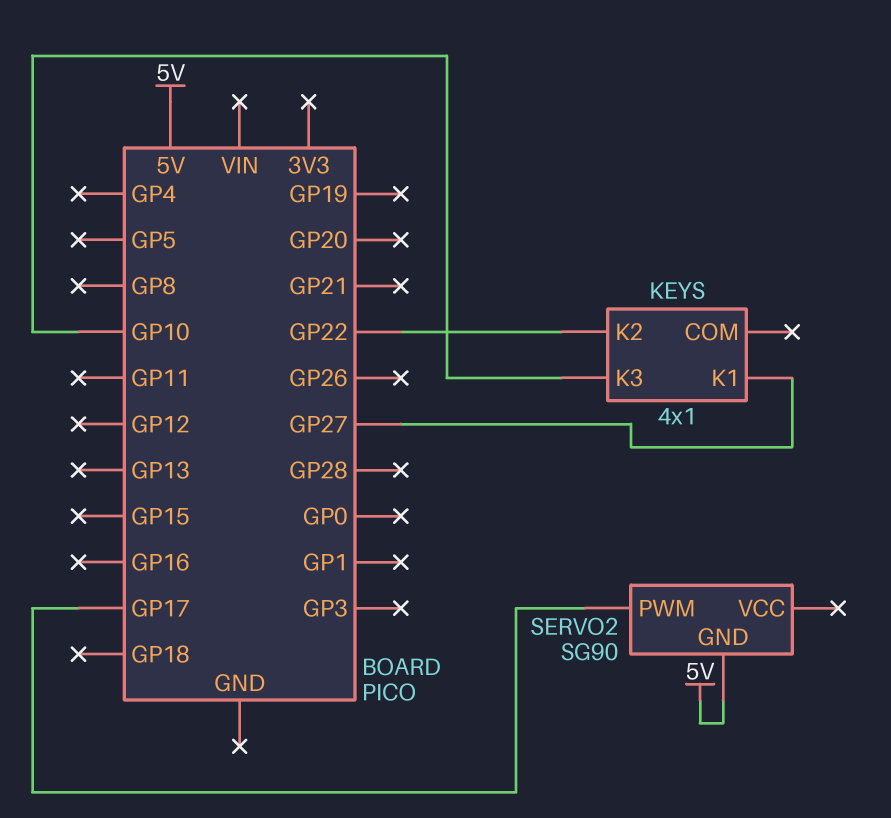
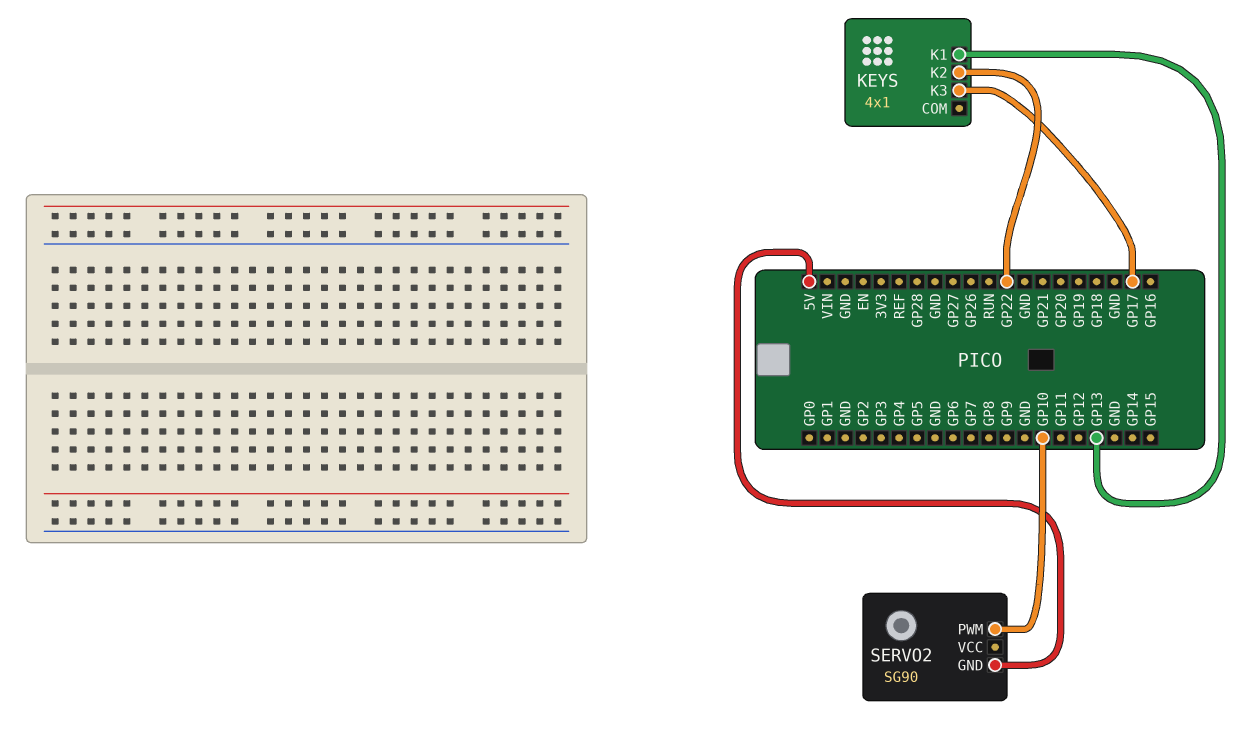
KEYS pin K1: GP27 -> GP13
KEYS pin K3: GP10 -> GP17
SERVO2 pin PWM: GP17 -> GP10

